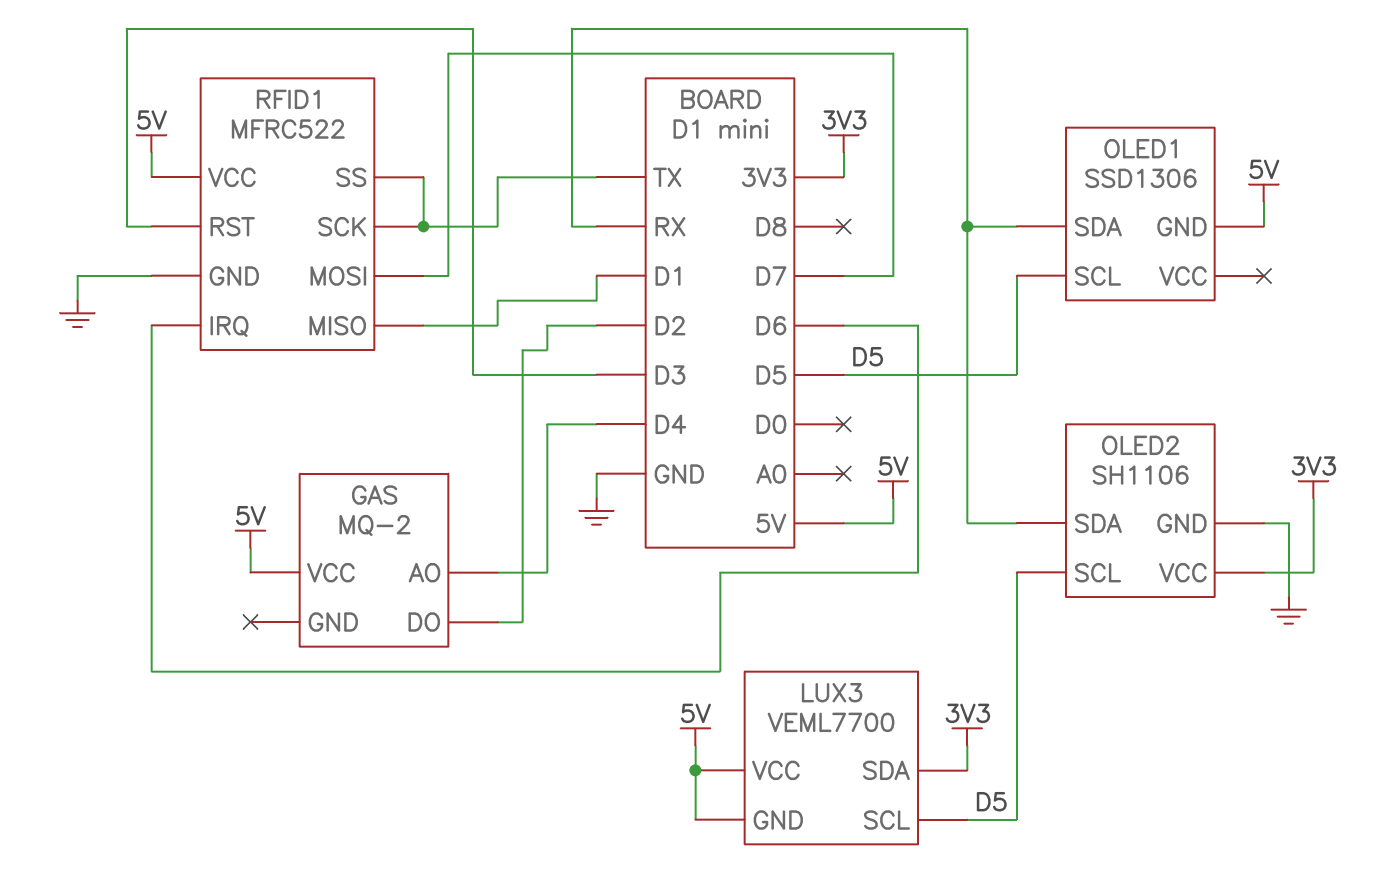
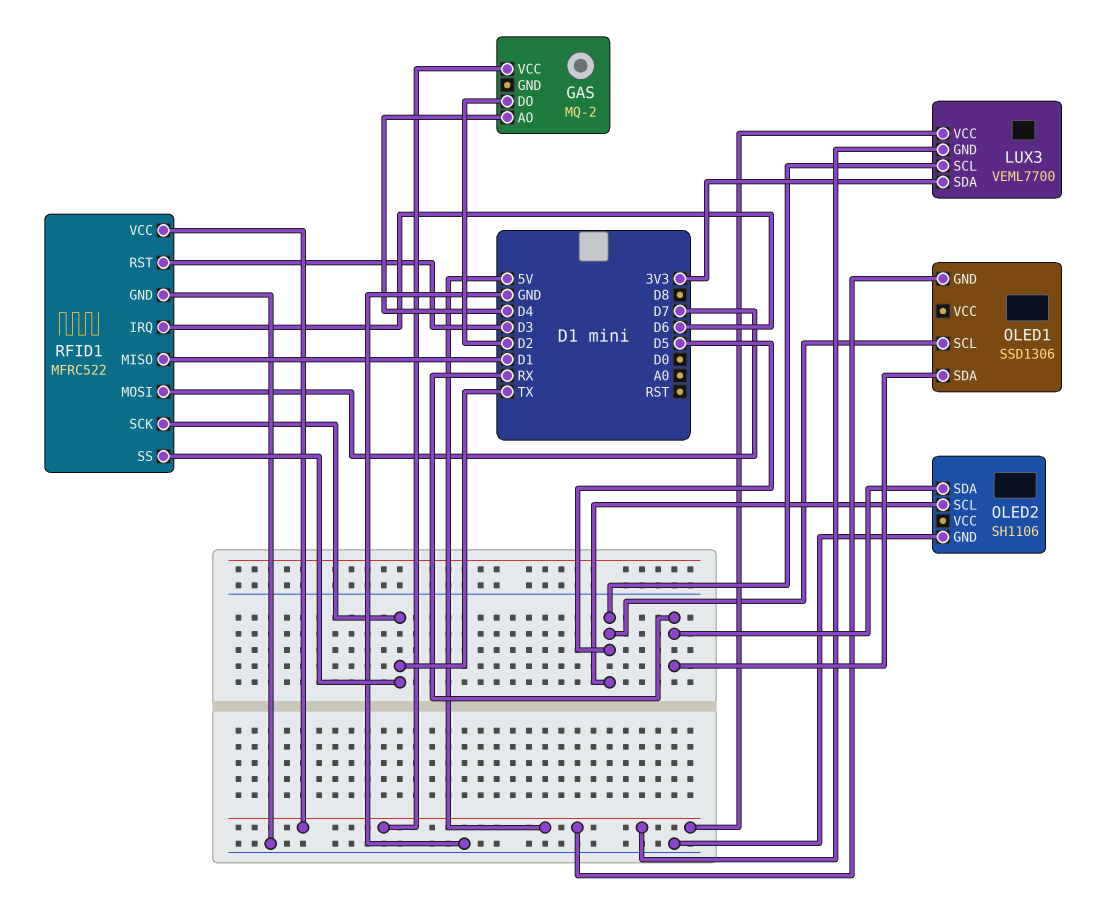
OLED2 pin VCC: 3V3 -> none

